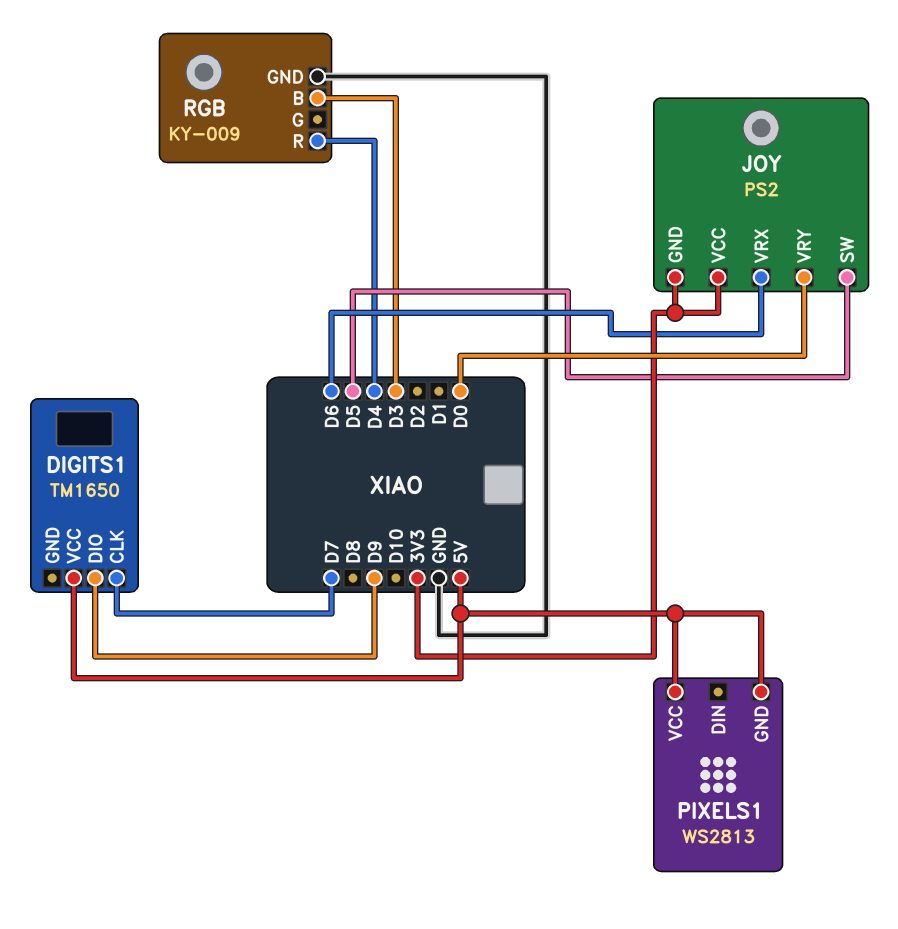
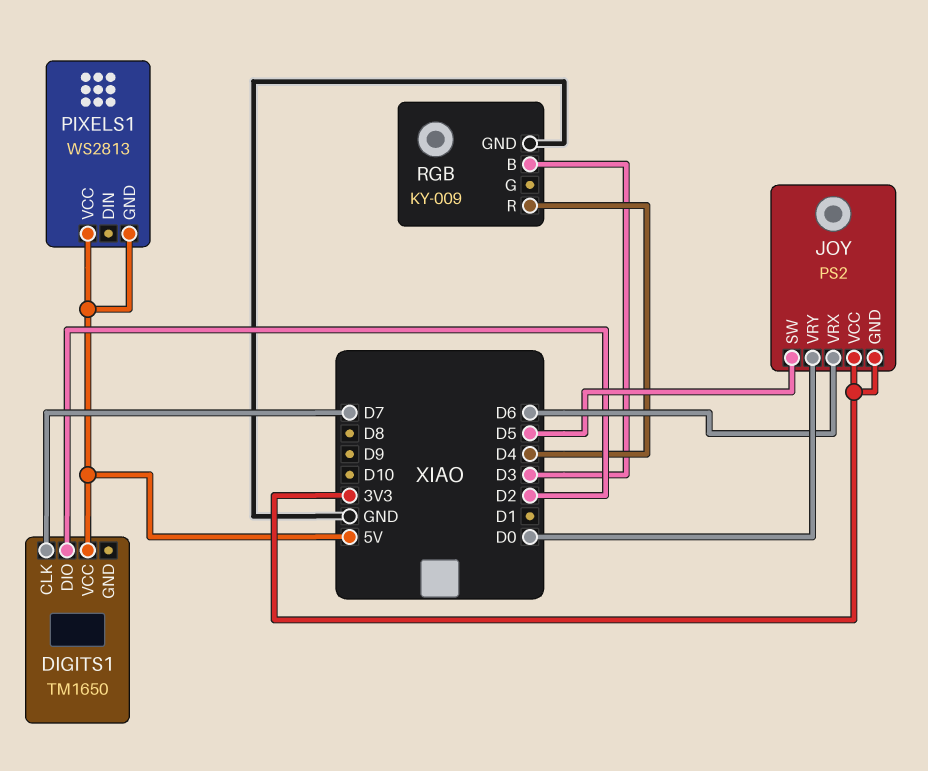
DIGITS1 pin DIO: D9 -> D2

